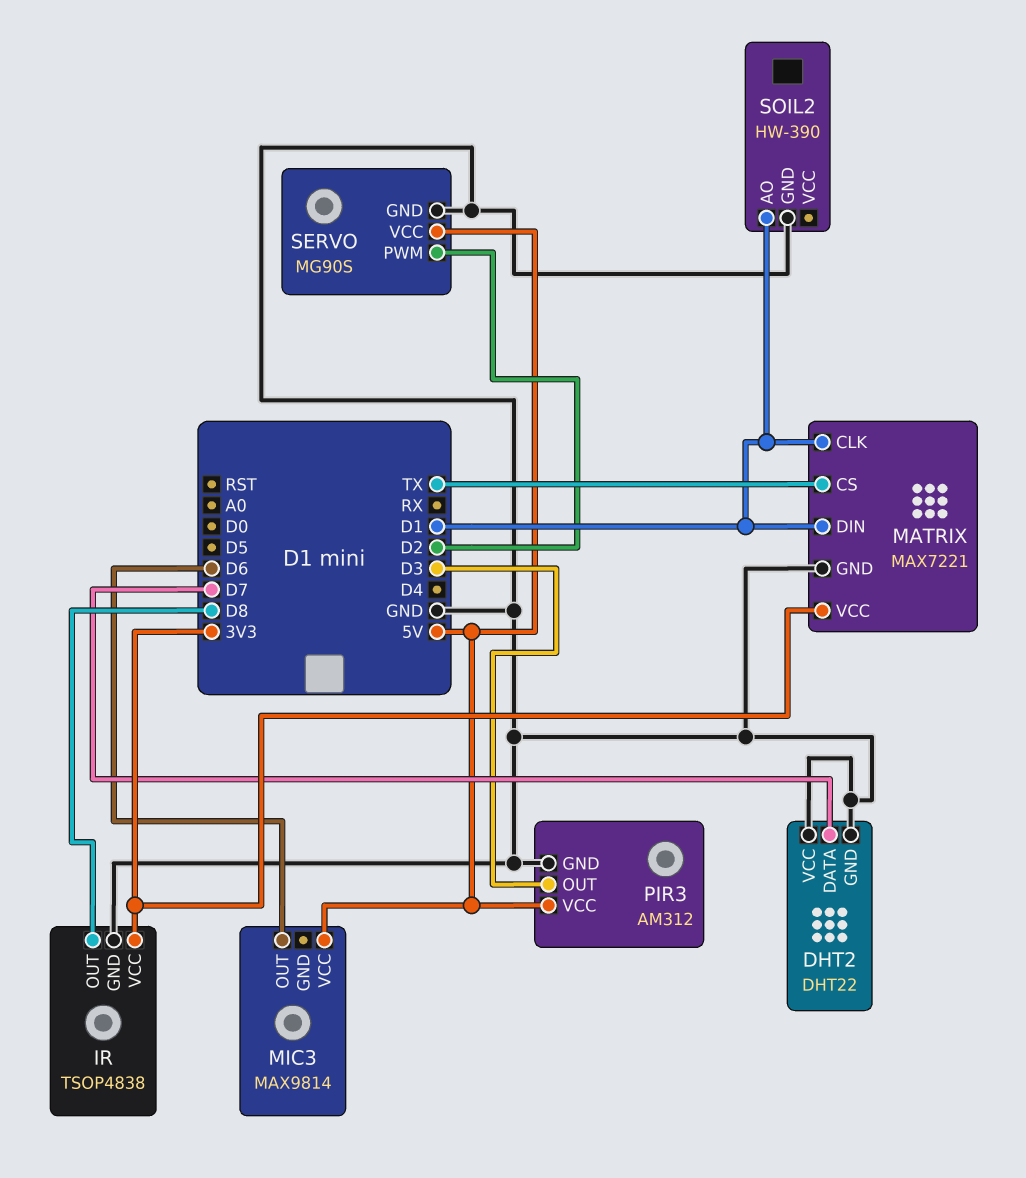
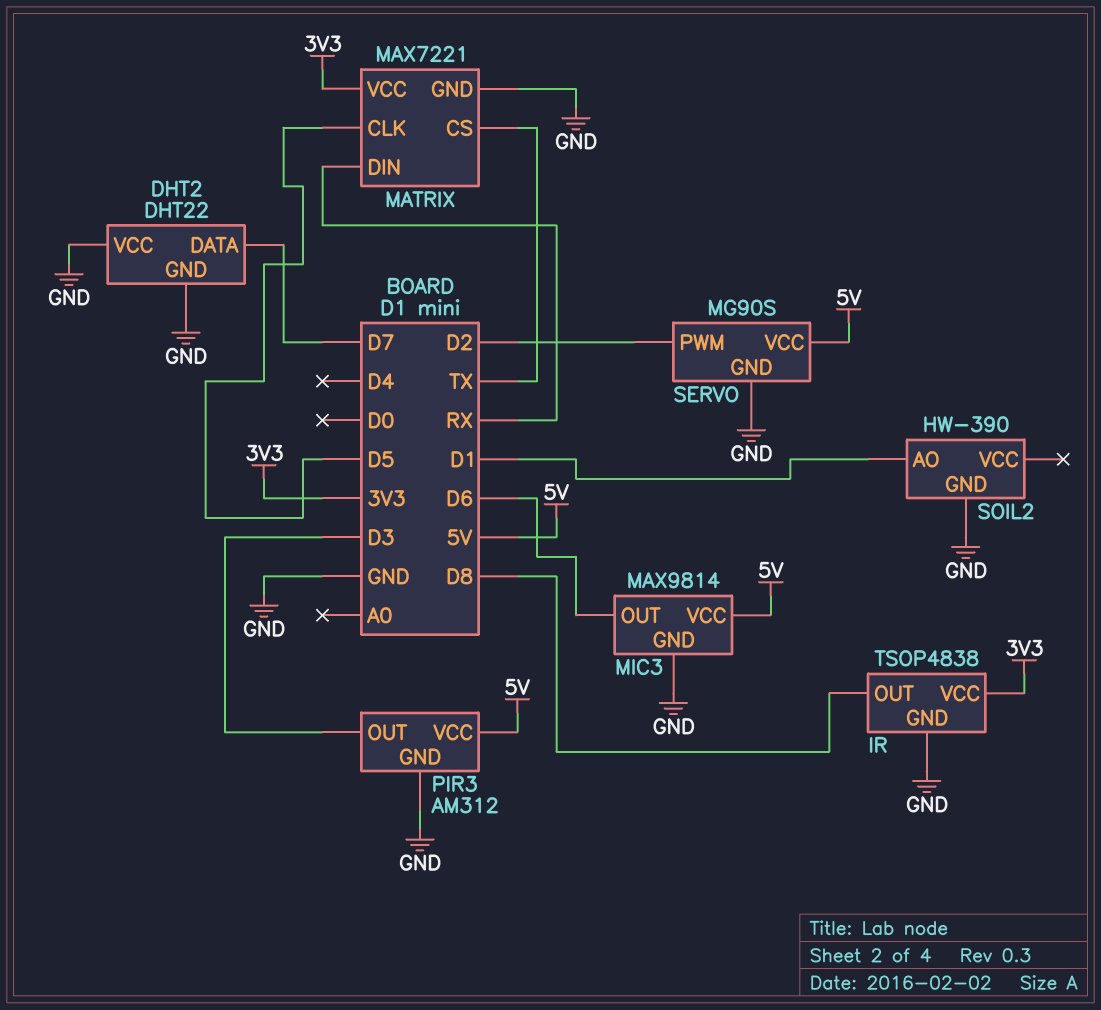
MATRIX pin CLK: D1 -> D5
MATRIX pin DIN: D1 -> RX
MIC3 pin GND: none -> GND

